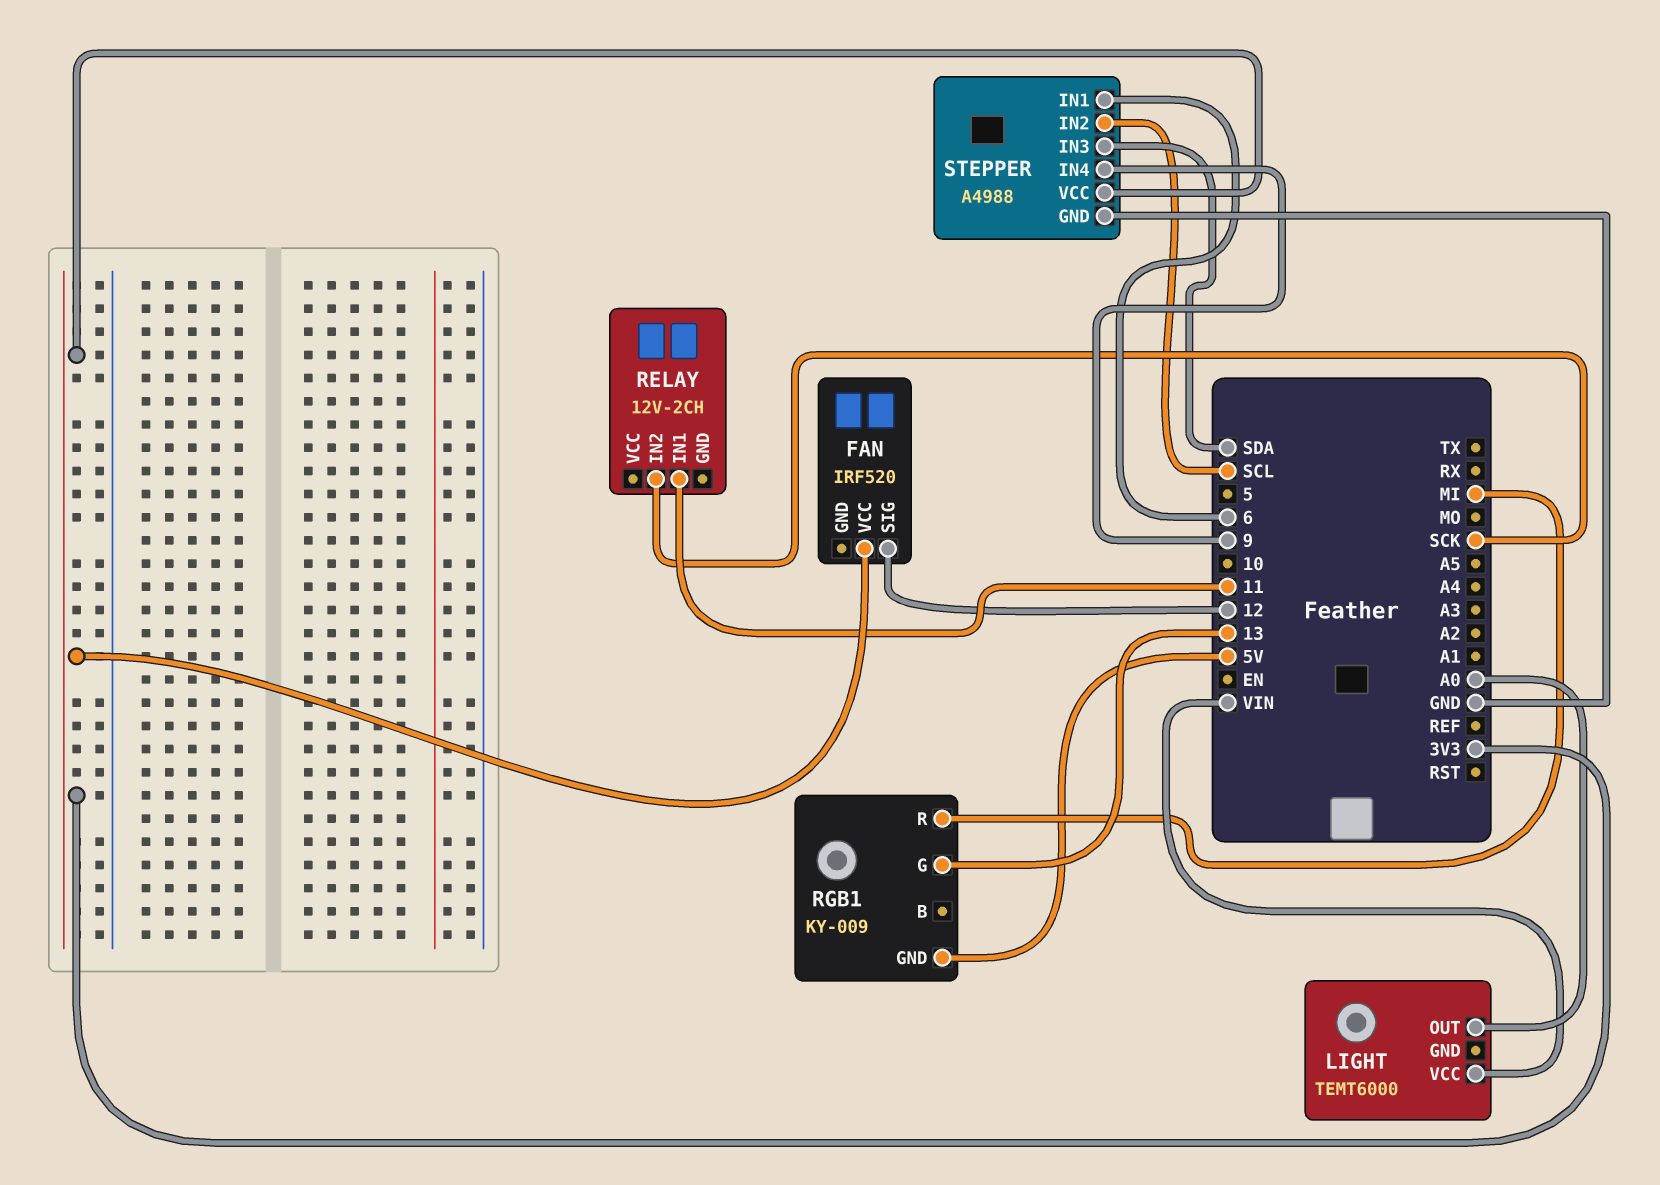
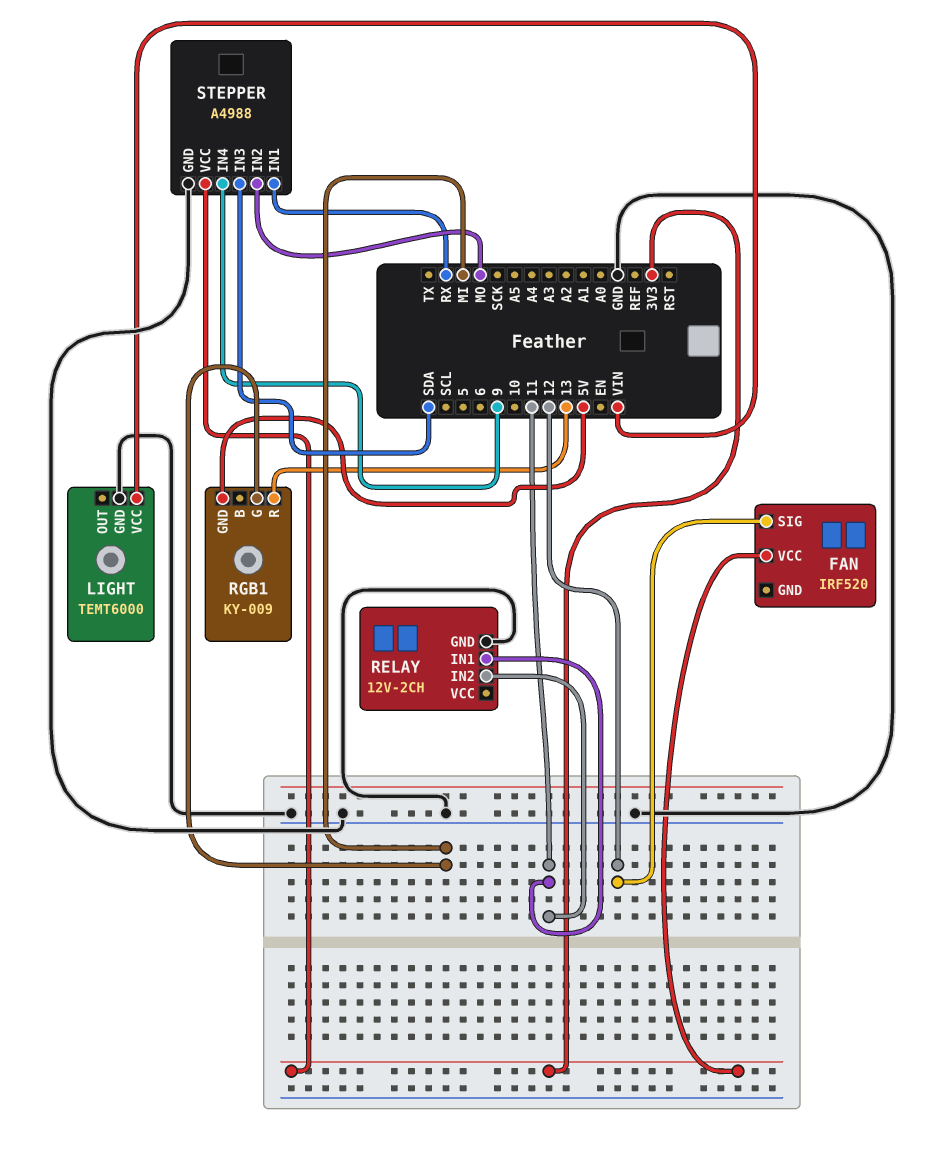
LIGHT pin GND: none -> GND
LIGHT pin OUT: A0 -> none
RELAY pin GND: none -> GND
RELAY pin IN2: SCK -> 11
RGB1 pin G: 13 -> MI
RGB1 pin R: MI -> 13
STEPPER pin IN1: 6 -> RX
STEPPER pin IN2: SCL -> MO

